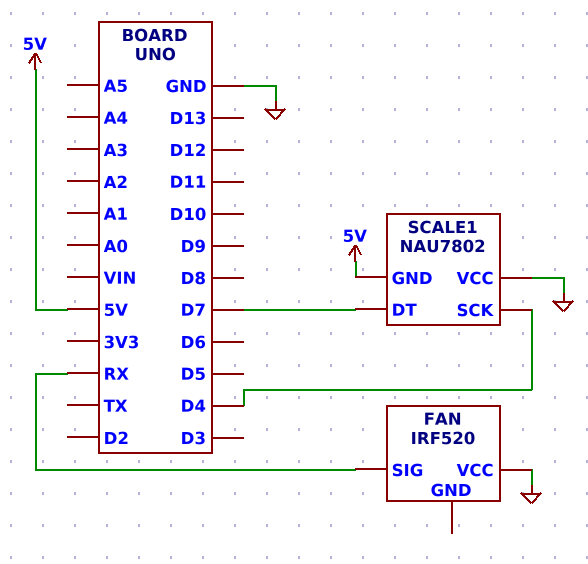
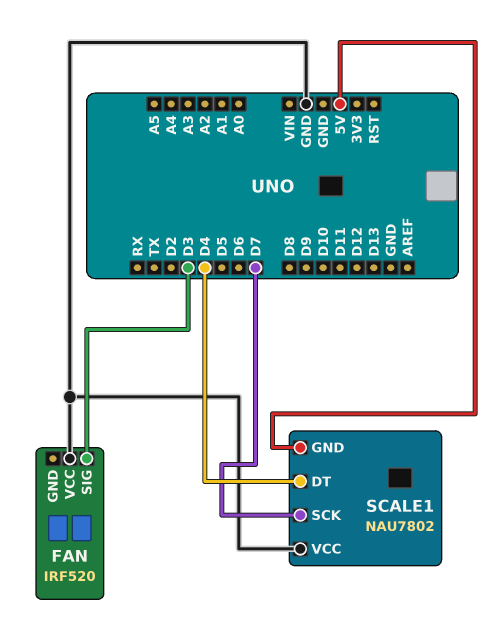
FAN pin SIG: RX -> D3
SCALE1 pin DT: D7 -> D4
SCALE1 pin SCK: D4 -> D7

